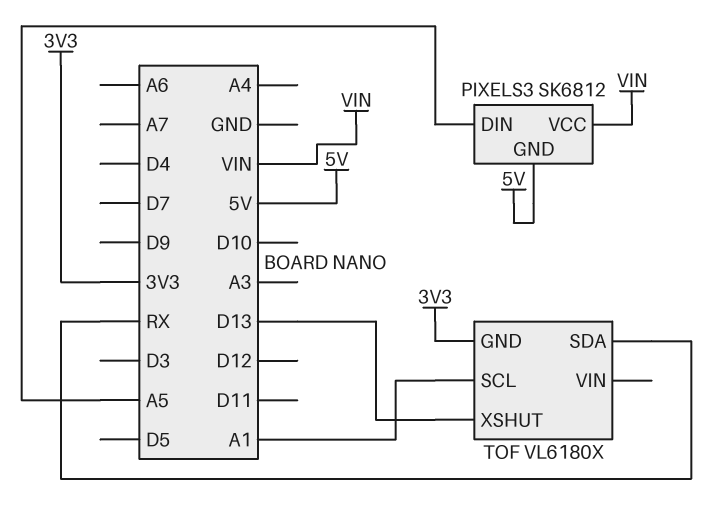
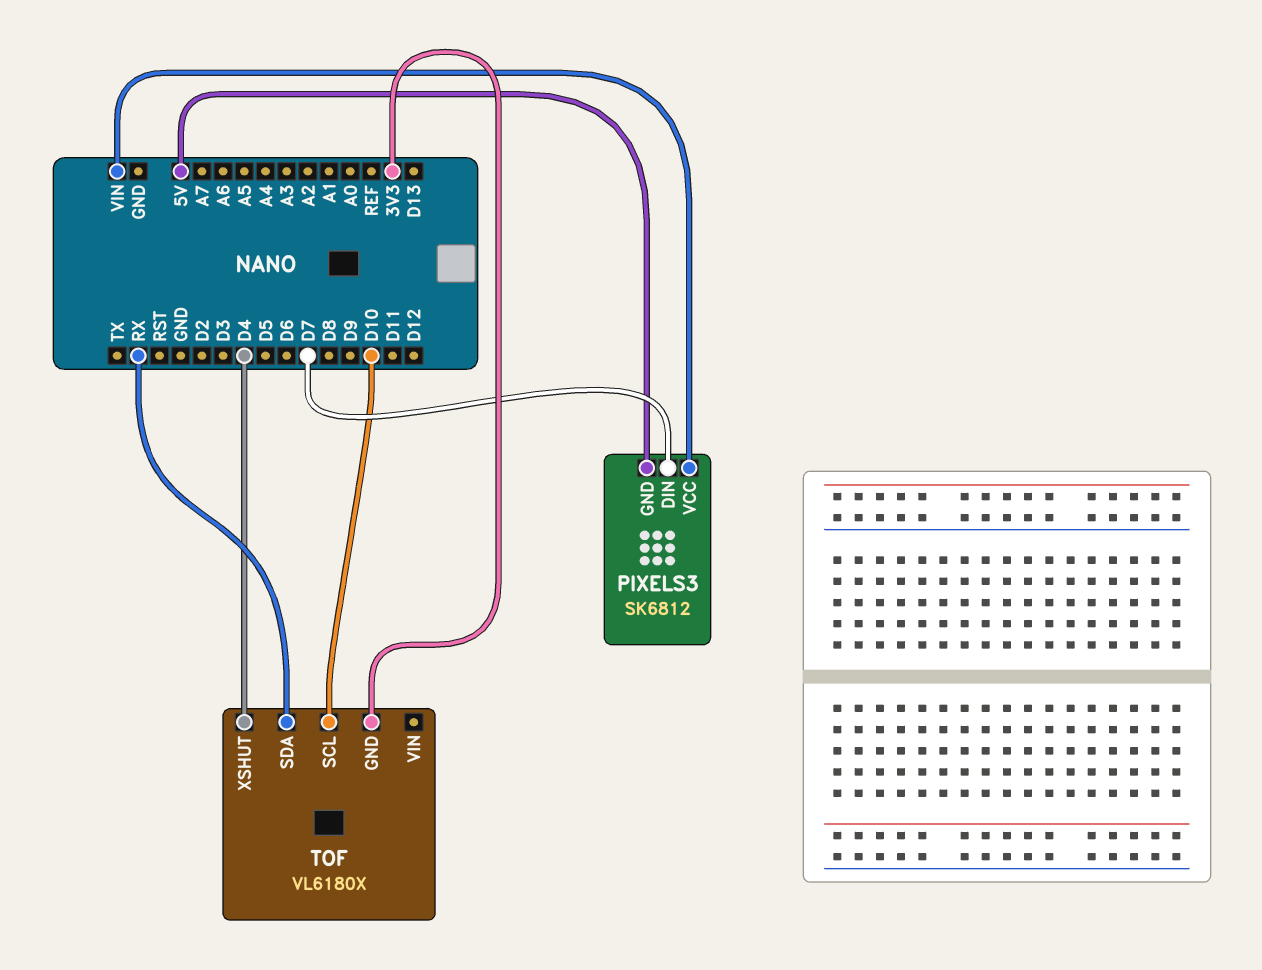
PIXELS3 pin DIN: A5 -> D7
TOF pin SCL: A1 -> D10
TOF pin XSHUT: D13 -> D4

